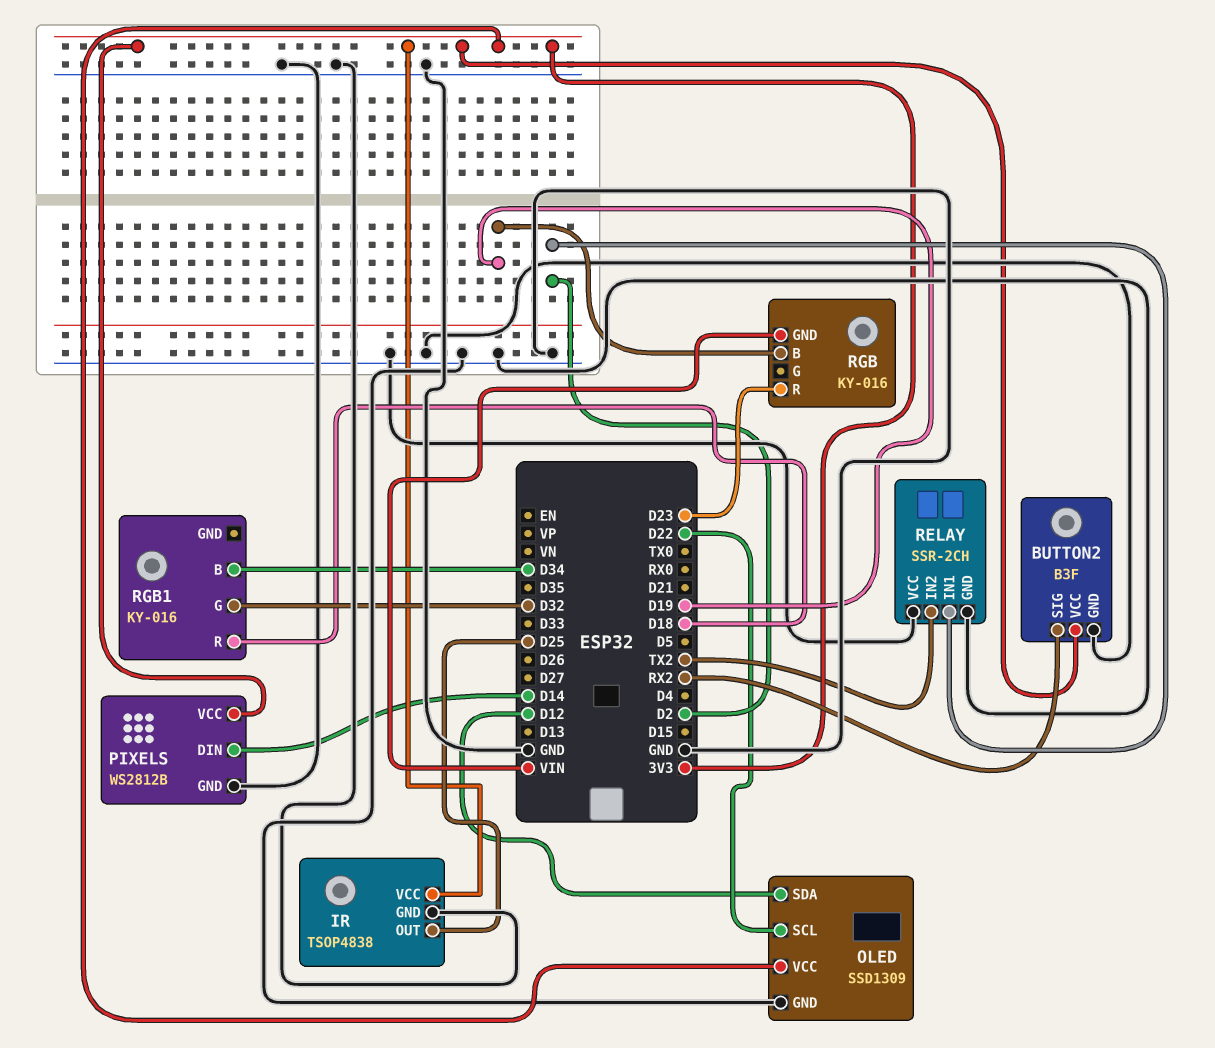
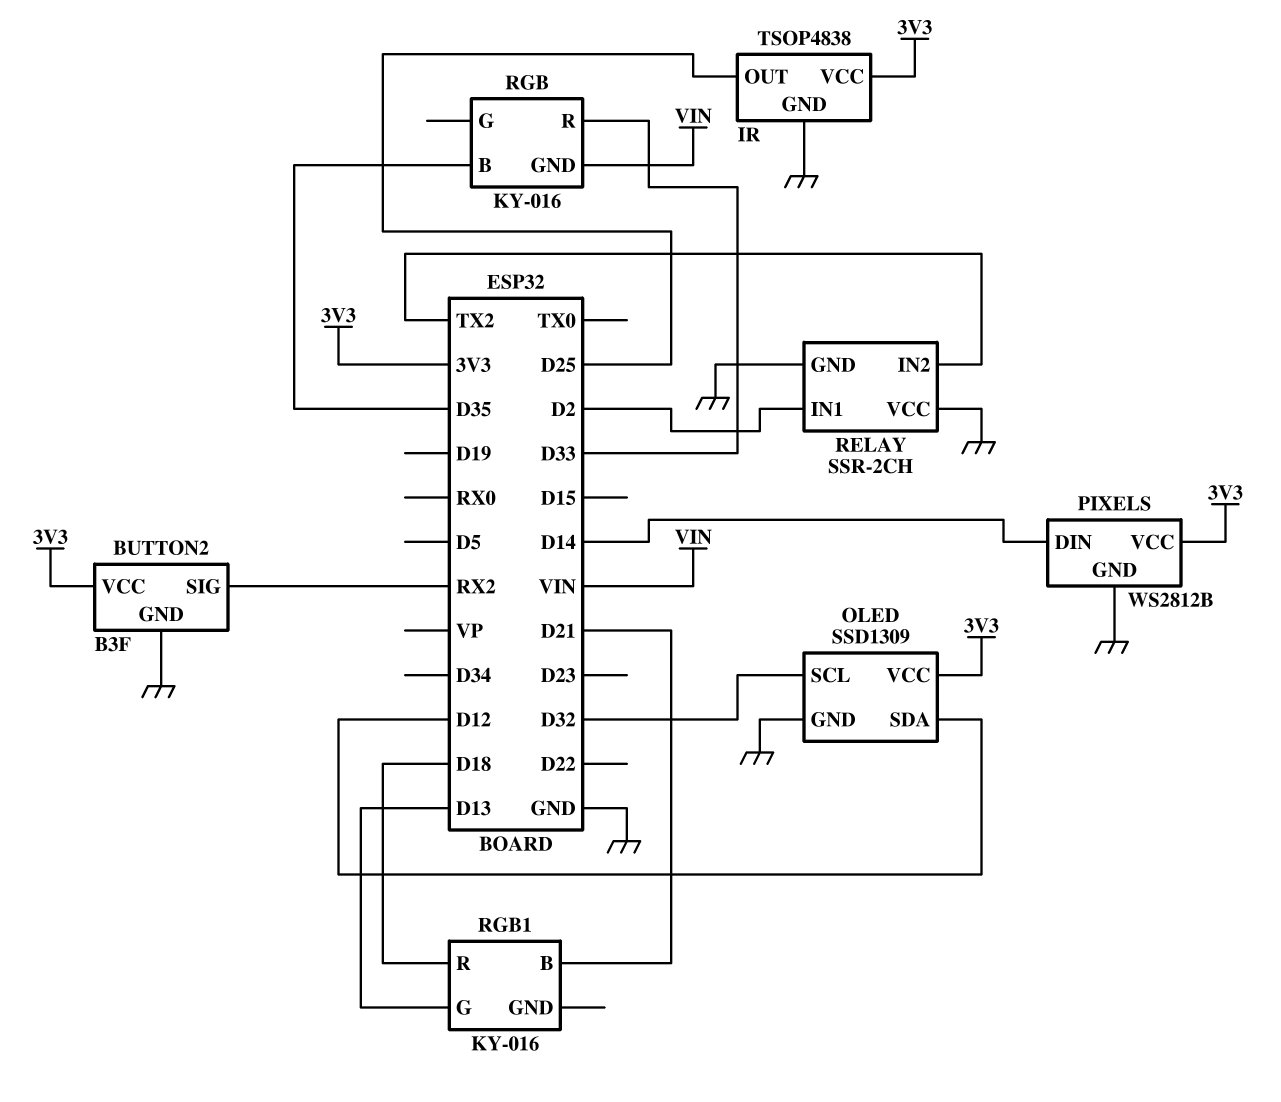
OLED pin SCL: D22 -> D32
RGB pin B: D19 -> D35
RGB pin R: D23 -> D33
RGB1 pin B: D34 -> D21
RGB1 pin G: D32 -> D13

